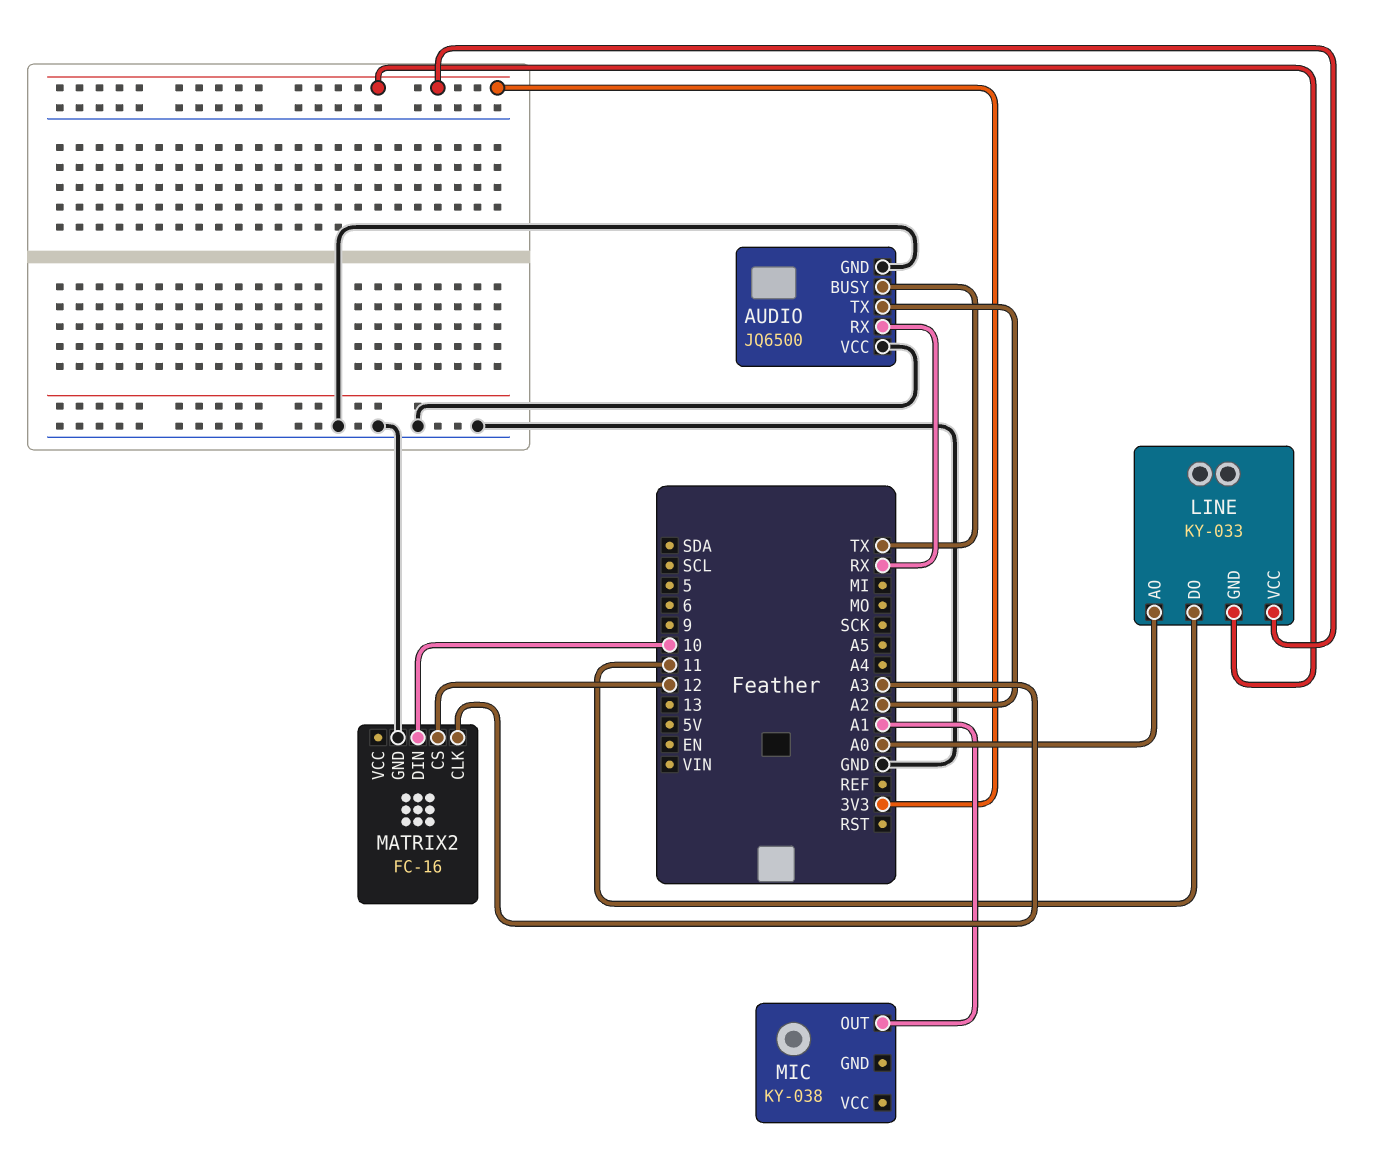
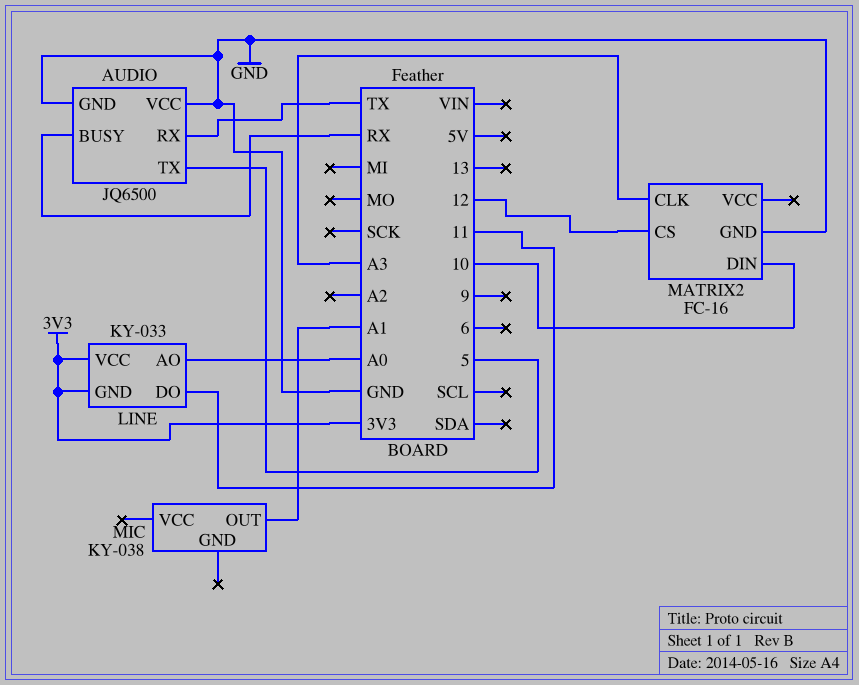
AUDIO pin BUSY: TX -> RX
AUDIO pin RX: RX -> TX
AUDIO pin TX: A2 -> 5

